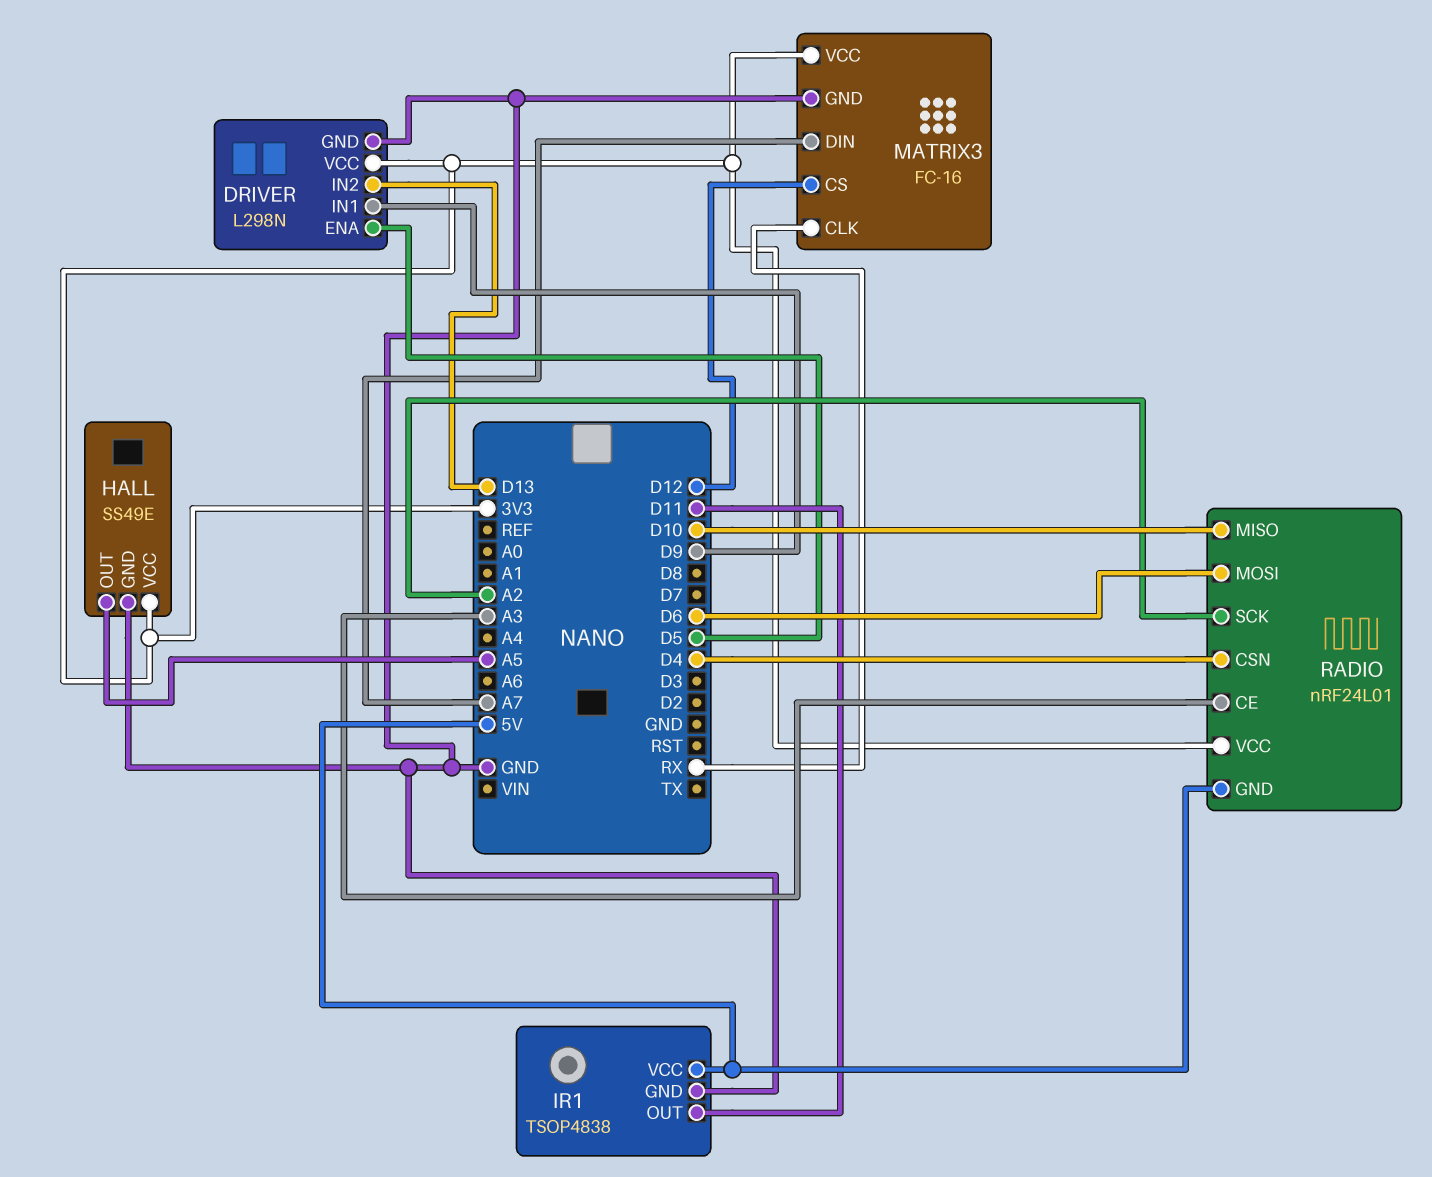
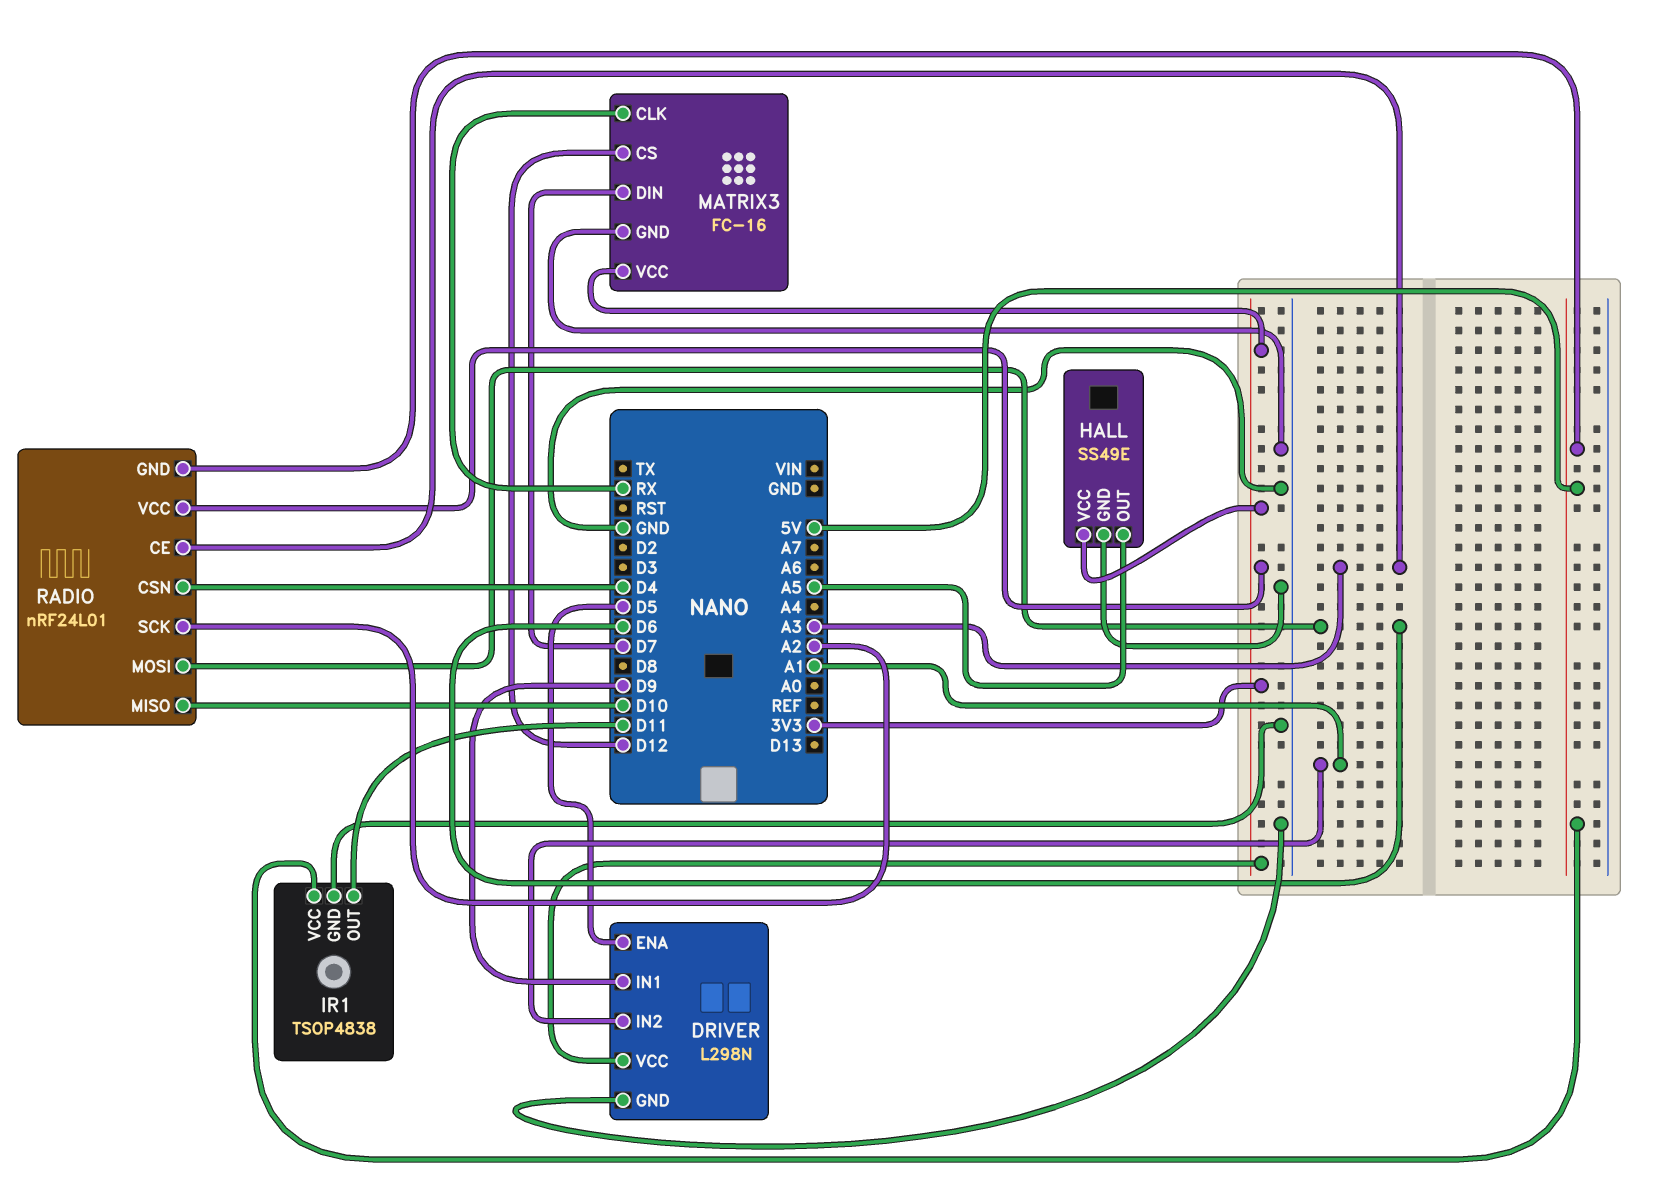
DRIVER pin IN2: D13 -> A1
MATRIX3 pin DIN: A7 -> D7

